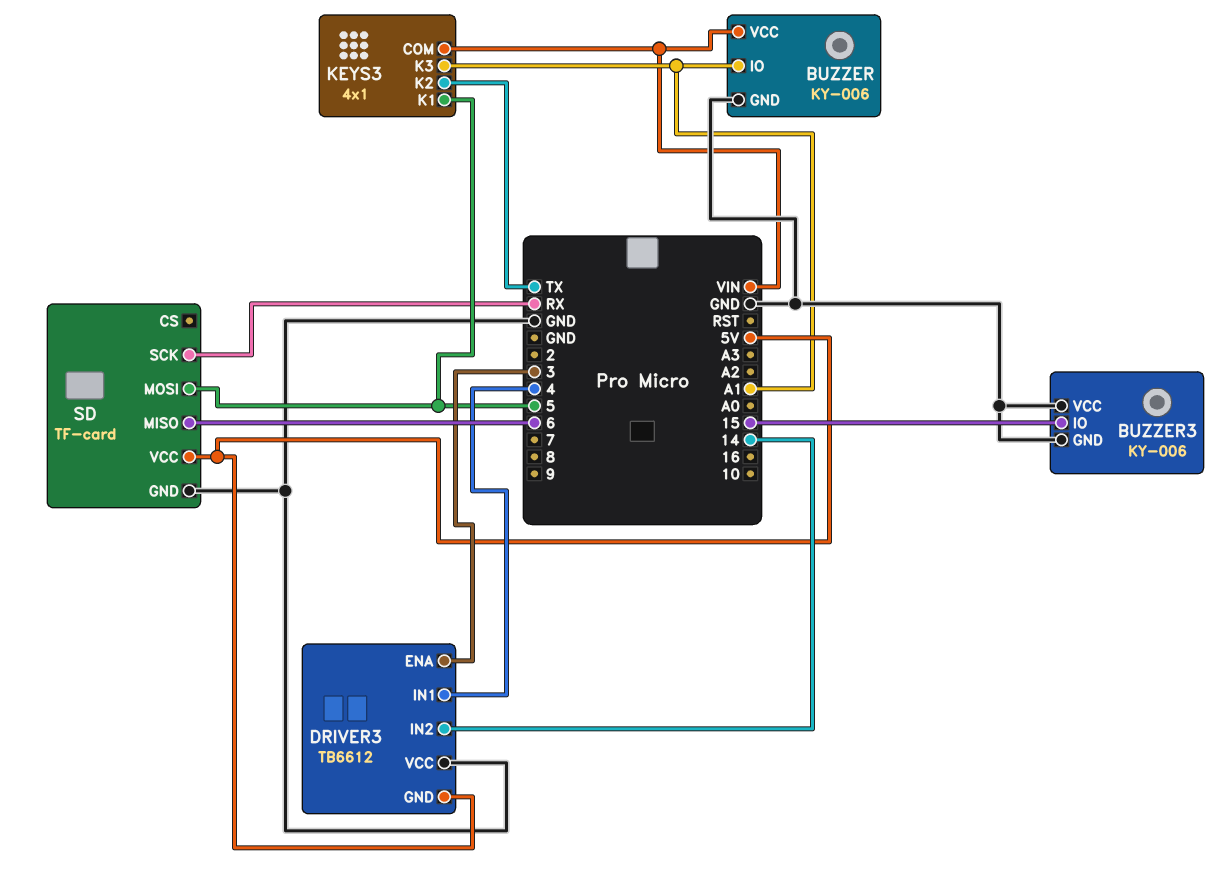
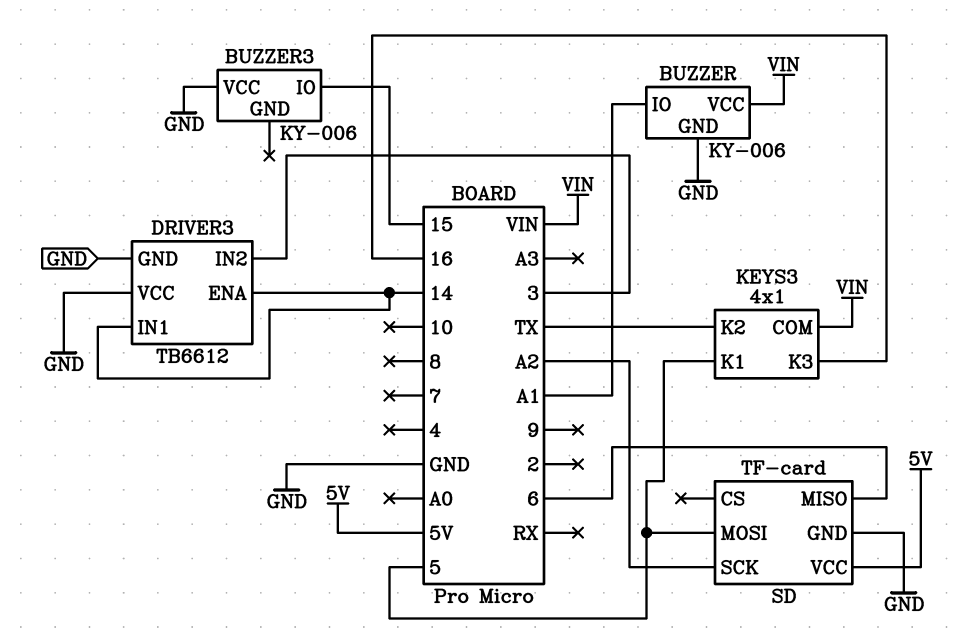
BUZZER3 pin GND: GND -> none
DRIVER3 pin ENA: 3 -> 14
DRIVER3 pin GND: 5V -> GND
DRIVER3 pin IN1: 4 -> 14
DRIVER3 pin IN2: 14 -> 3
KEYS3 pin K3: A1 -> 16
SD pin SCK: RX -> A2

